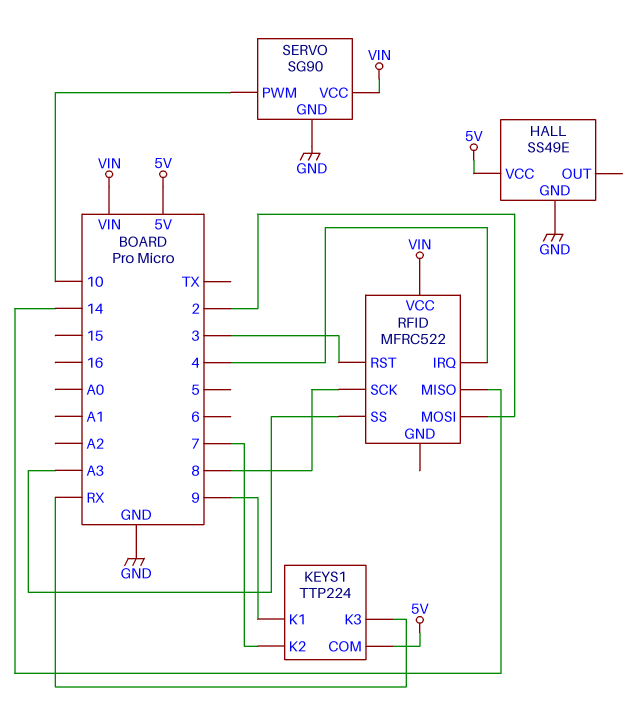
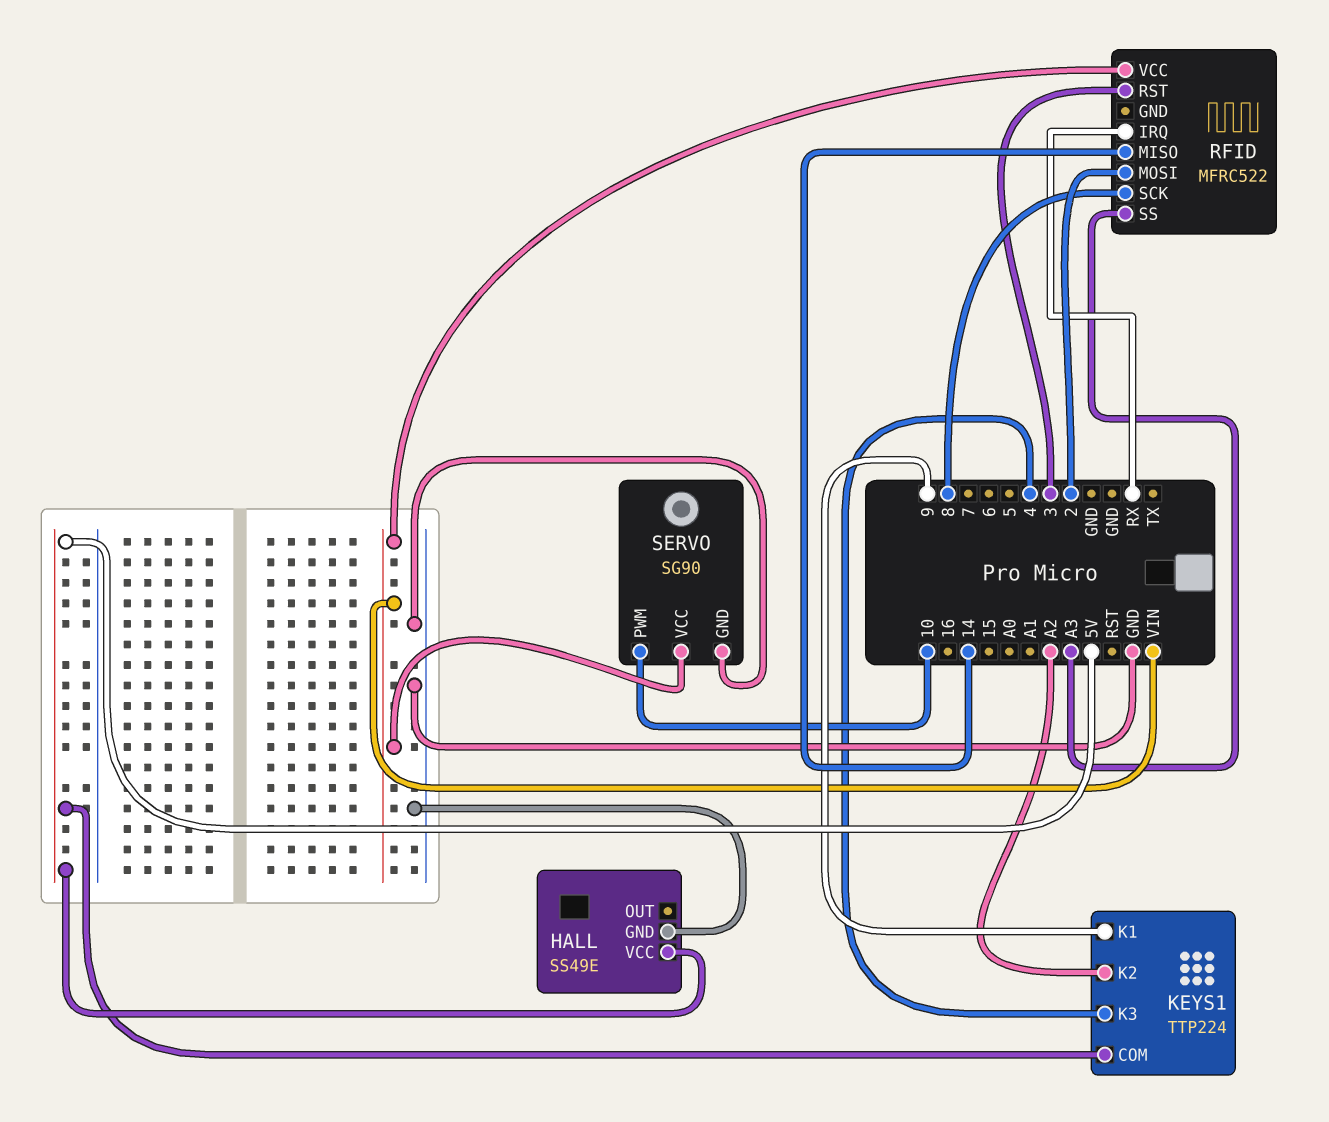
KEYS1 pin K2: 7 -> A2
KEYS1 pin K3: RX -> 4
RFID pin IRQ: 4 -> RX

